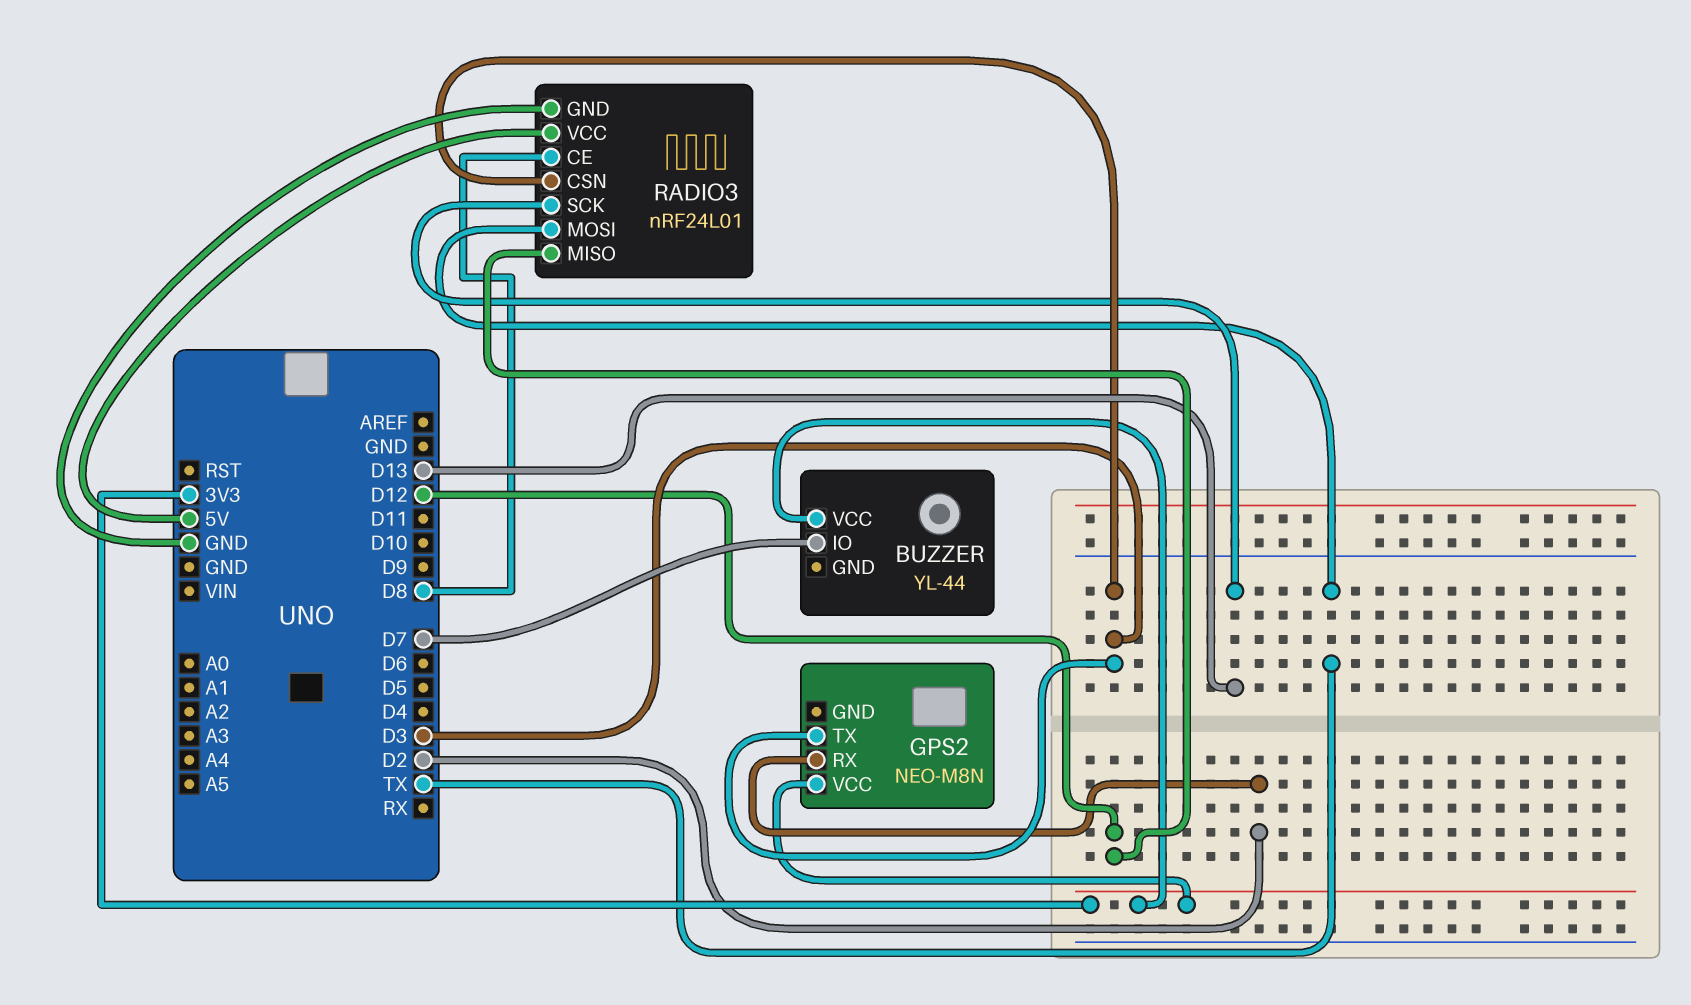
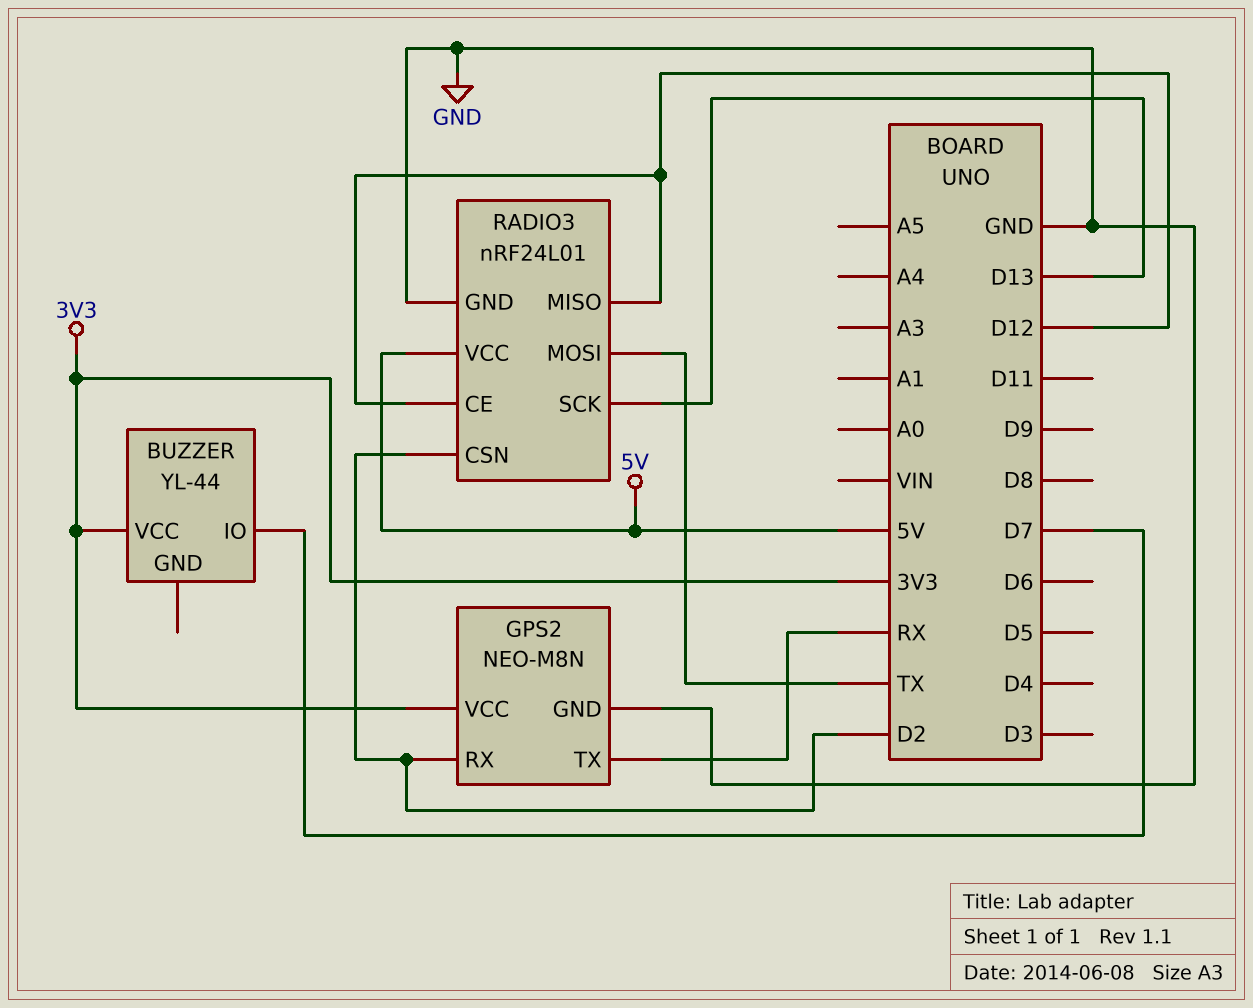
GPS2 pin GND: none -> GND
GPS2 pin TX: D3 -> RX
RADIO3 pin CE: D8 -> D12
RADIO3 pin CSN: D3 -> D2

